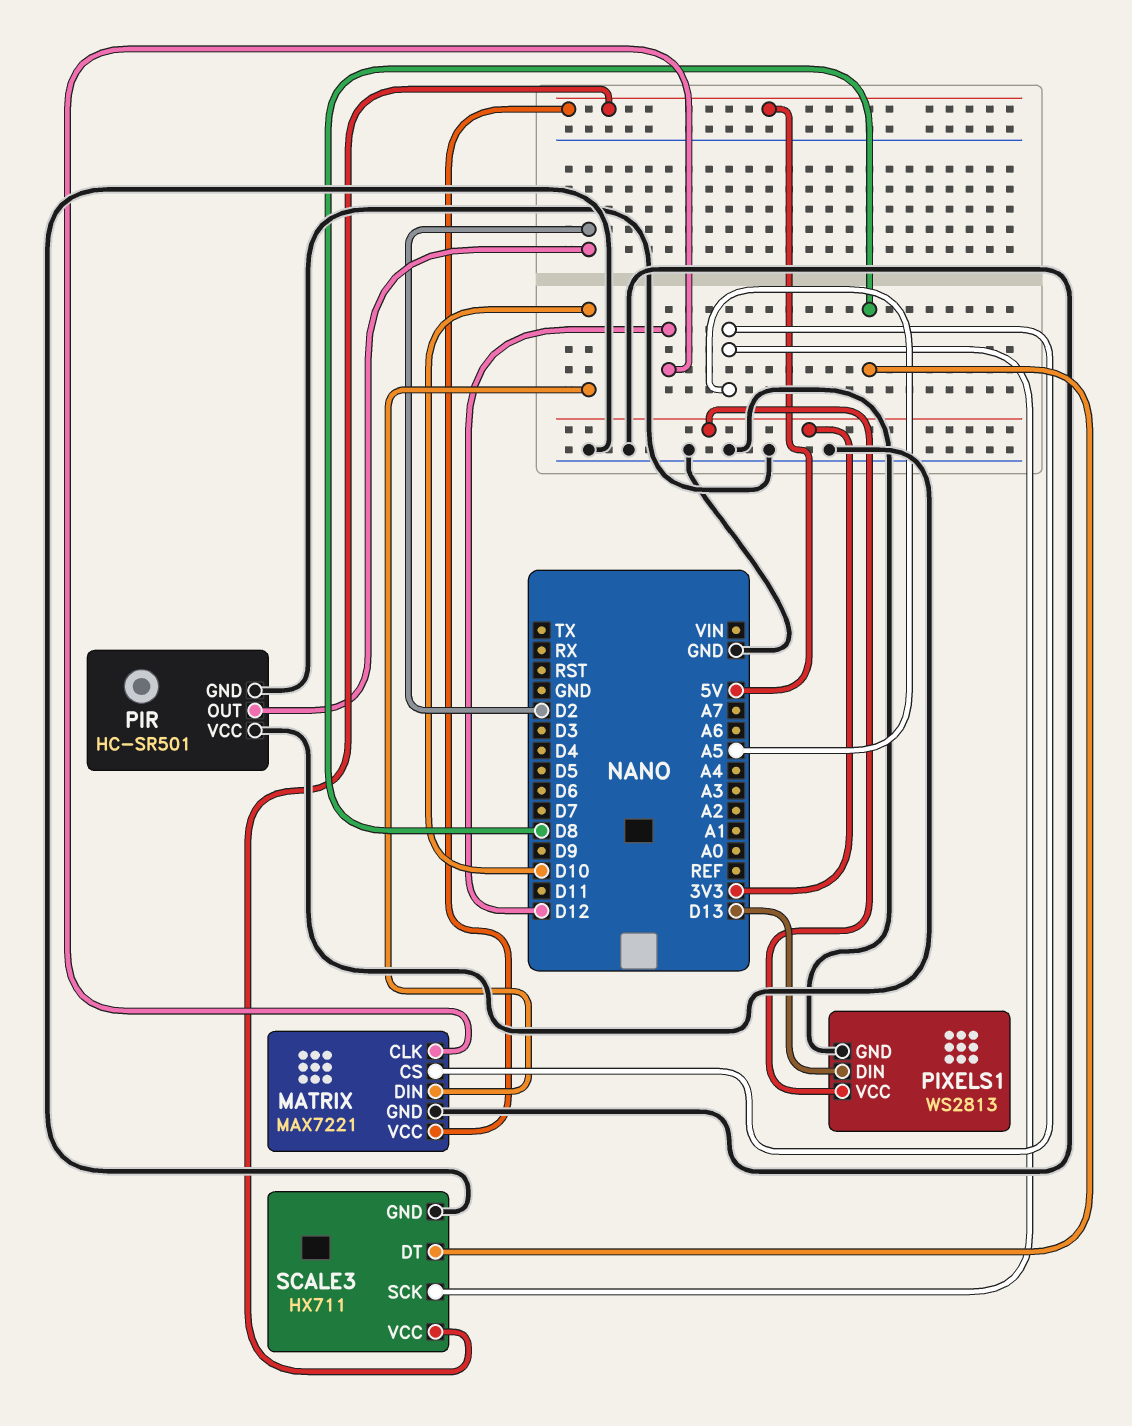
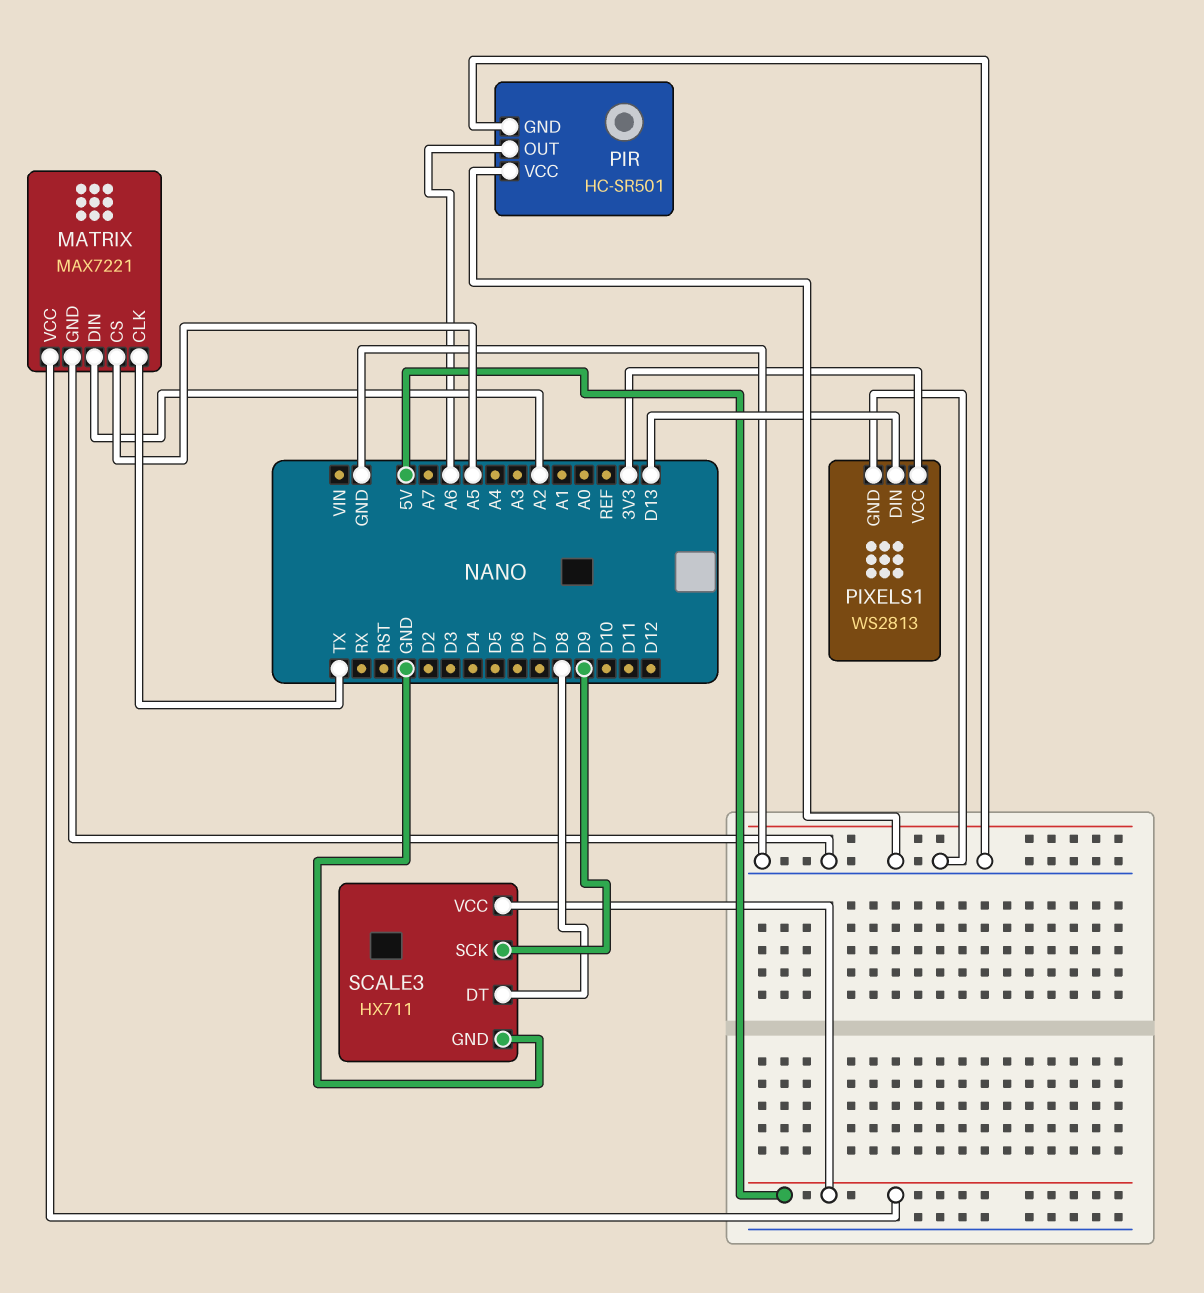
MATRIX pin CLK: D12 -> TX
MATRIX pin DIN: D10 -> A2
PIR pin OUT: D2 -> A6
SCALE3 pin SCK: A5 -> D9

